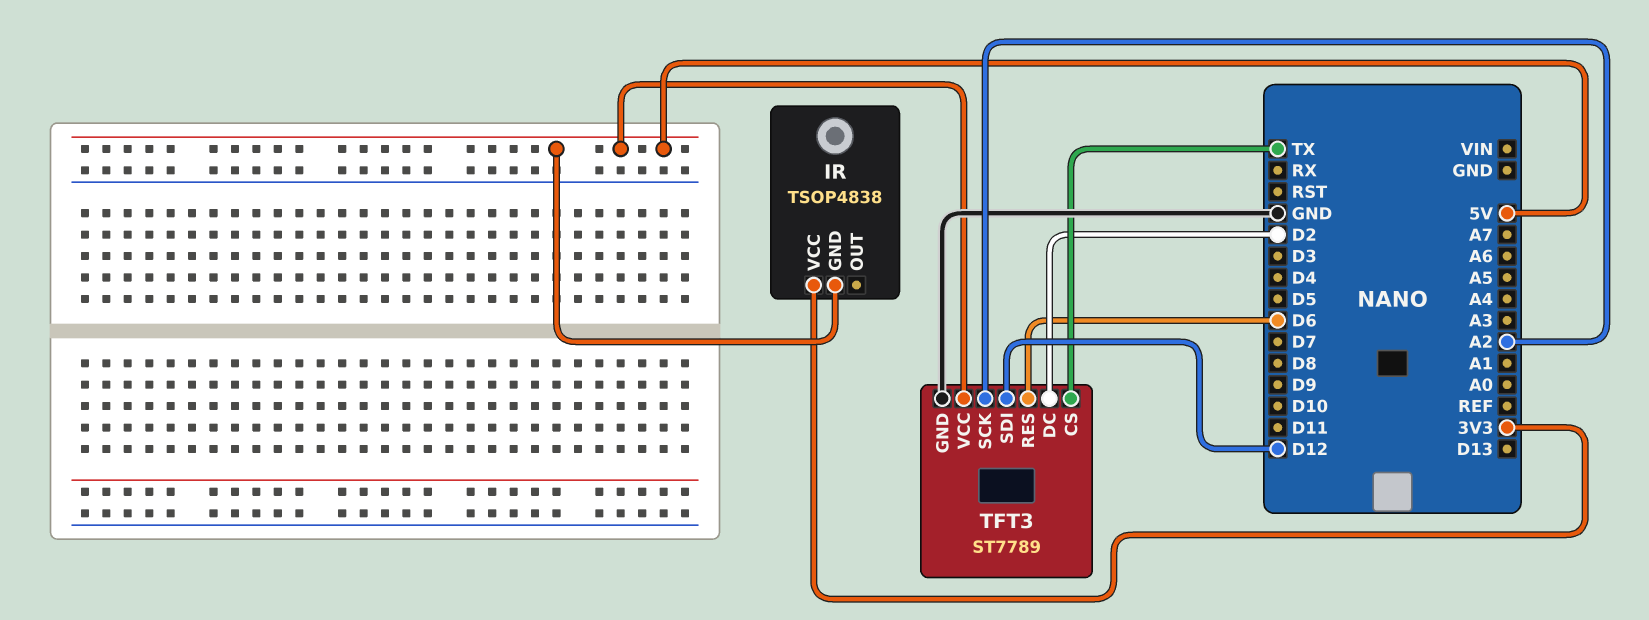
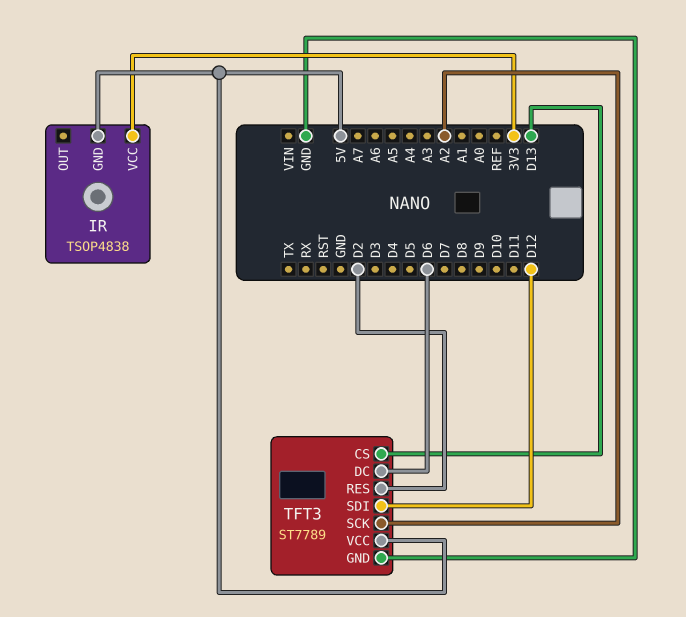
TFT3 pin CS: TX -> D13
TFT3 pin DC: D2 -> D6
TFT3 pin RES: D6 -> D2

